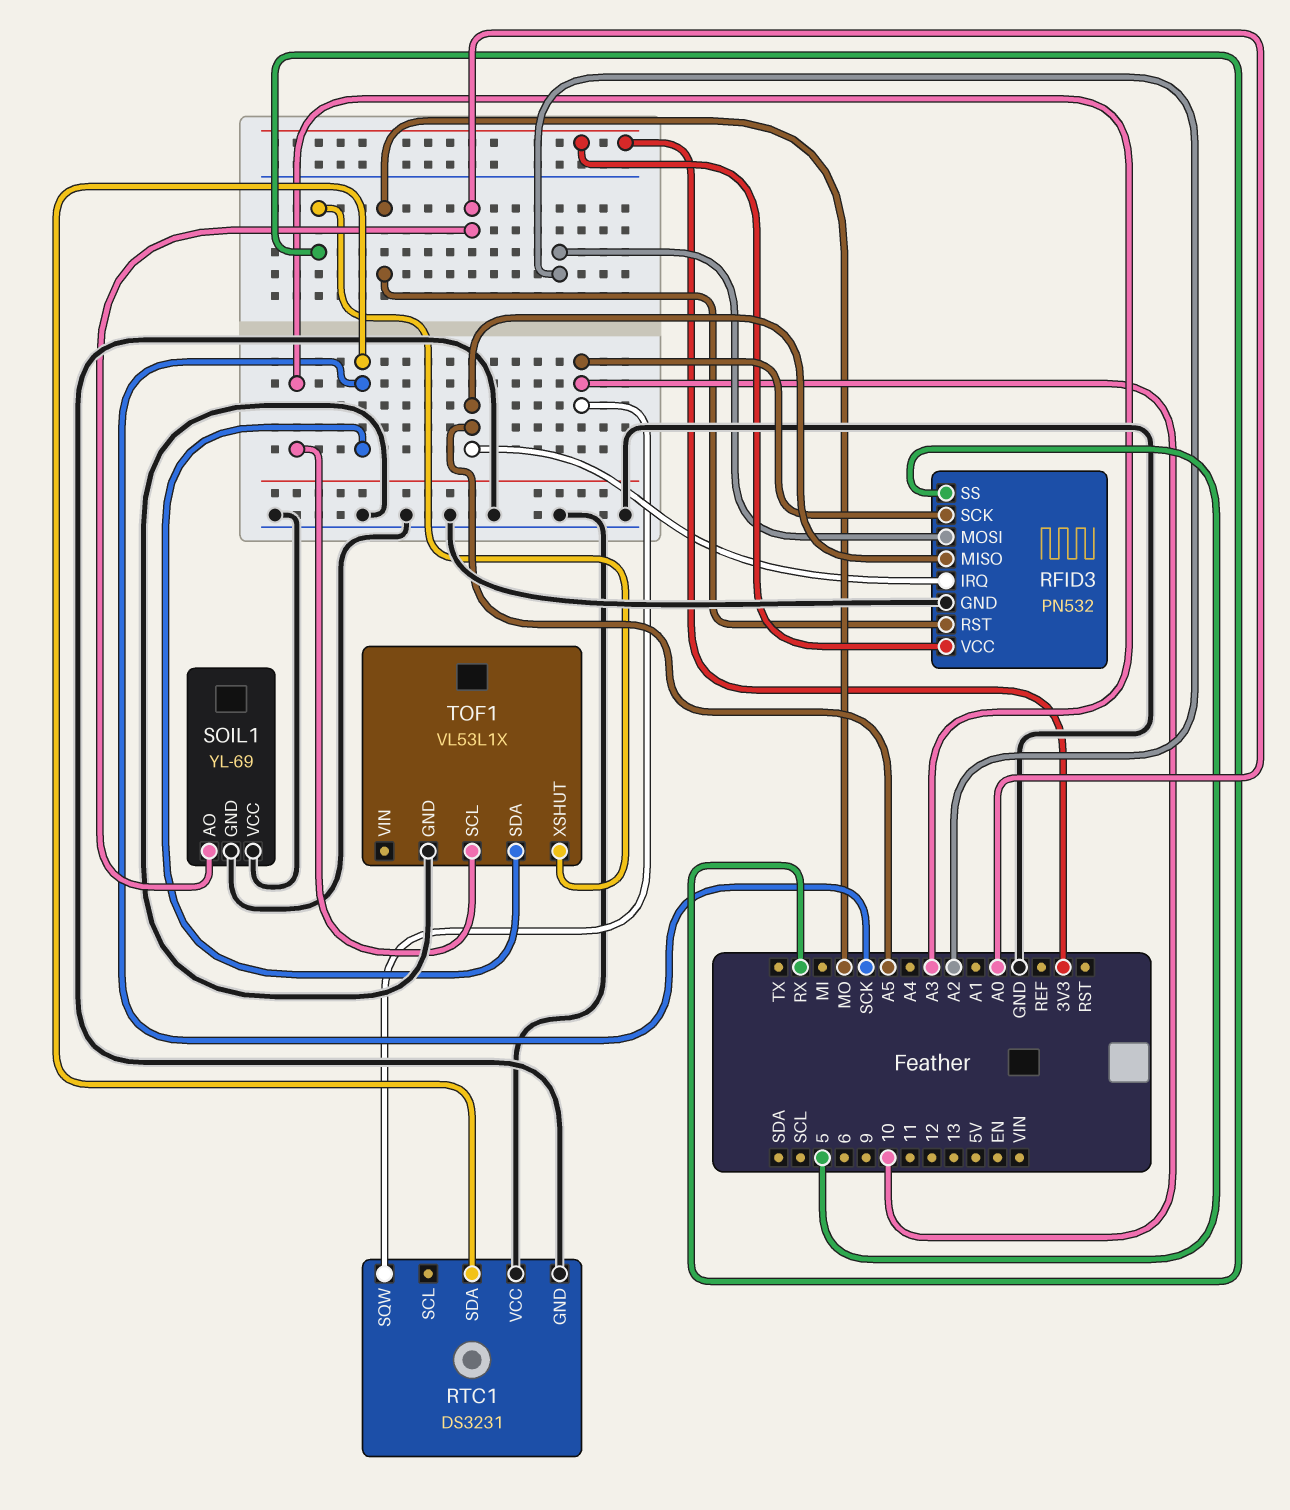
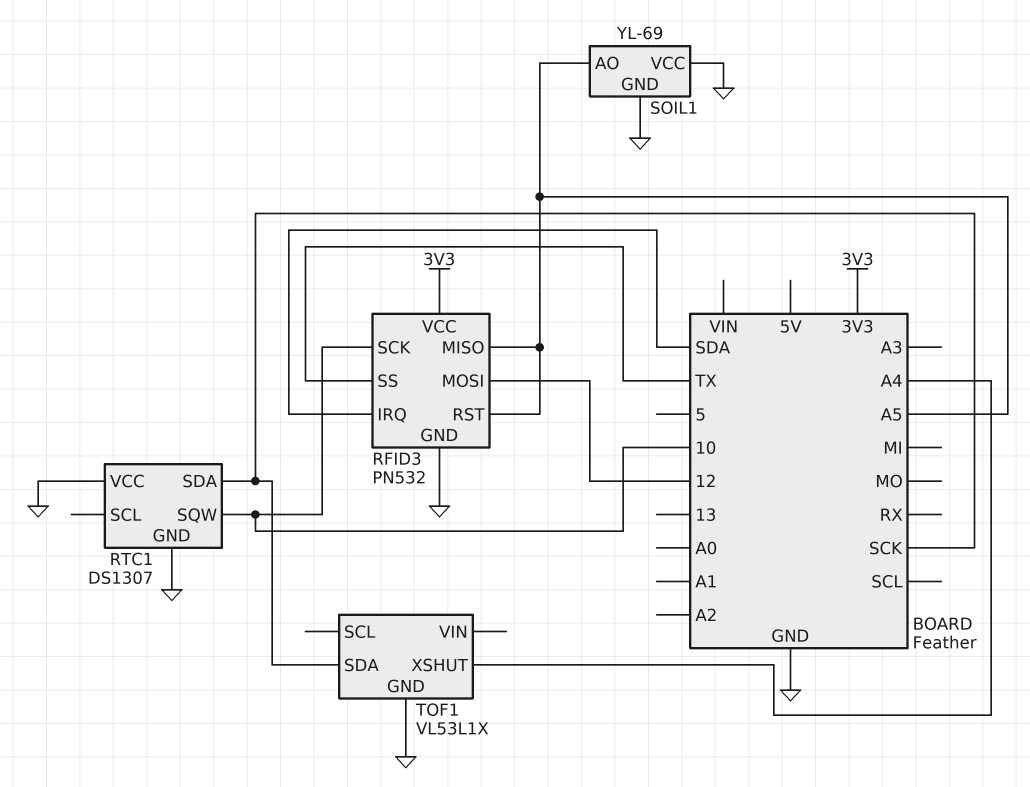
RFID3 pin IRQ: A5 -> SDA
RFID3 pin MOSI: A2 -> 12
RFID3 pin RST: MO -> A5
RFID3 pin SS: 5 -> TX
RTC1: DS3231 -> DS1307
SOIL1 pin AO: A0 -> A5
TOF1 pin SCL: A3 -> none
TOF1 pin XSHUT: RX -> A4

